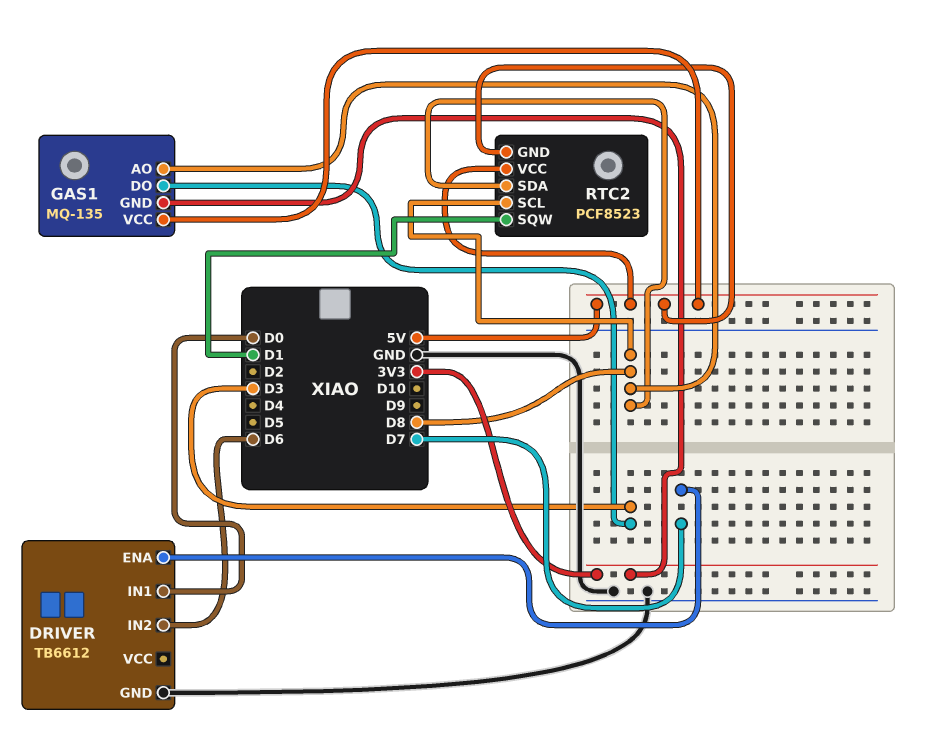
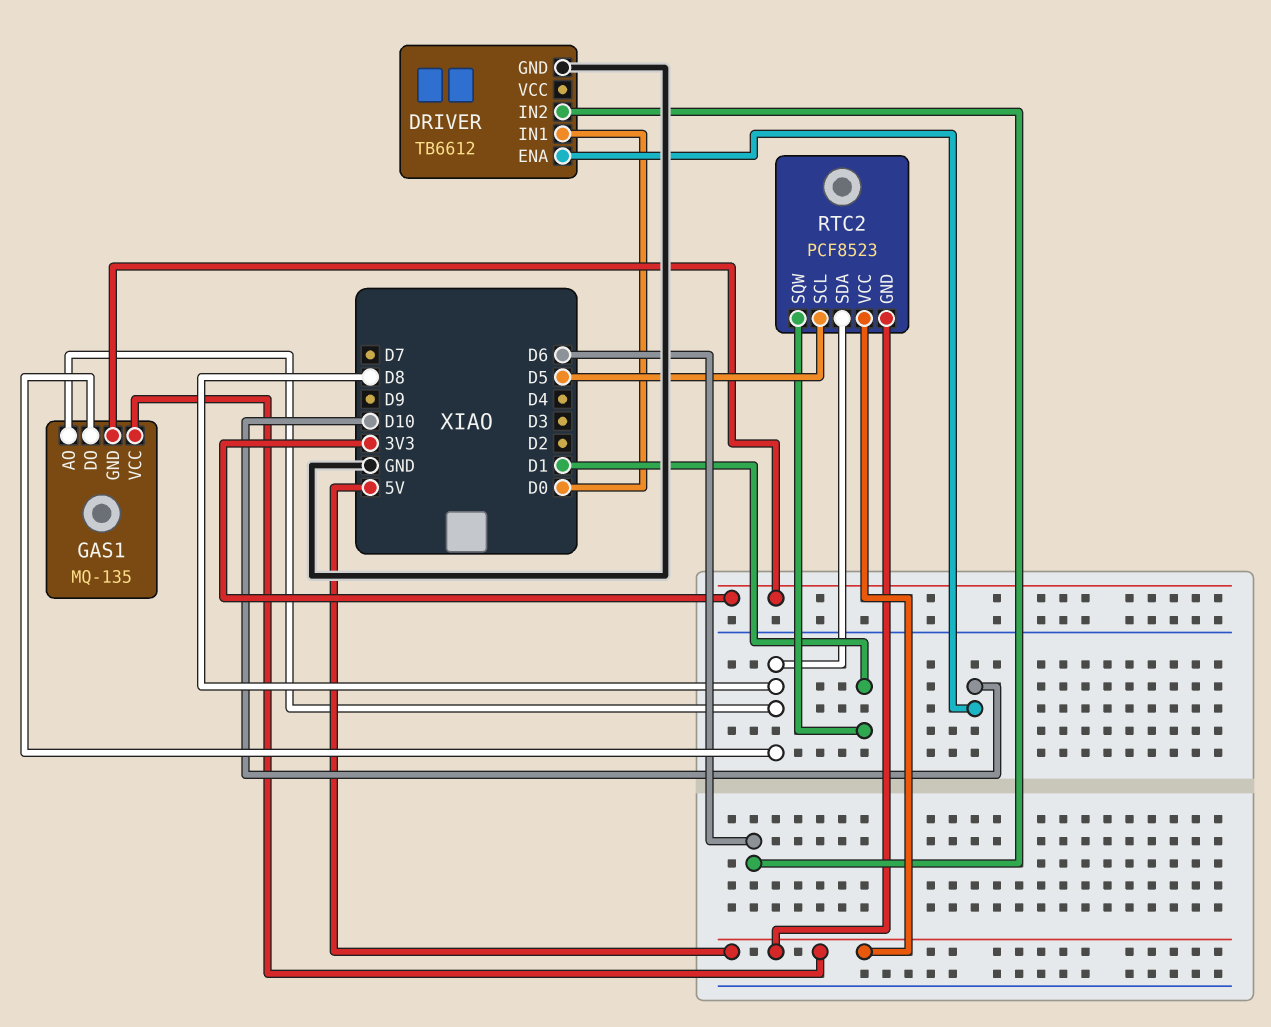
DRIVER pin ENA: D7 -> D10
GAS1 pin DO: D3 -> D8
RTC2 pin SCL: D8 -> D5

